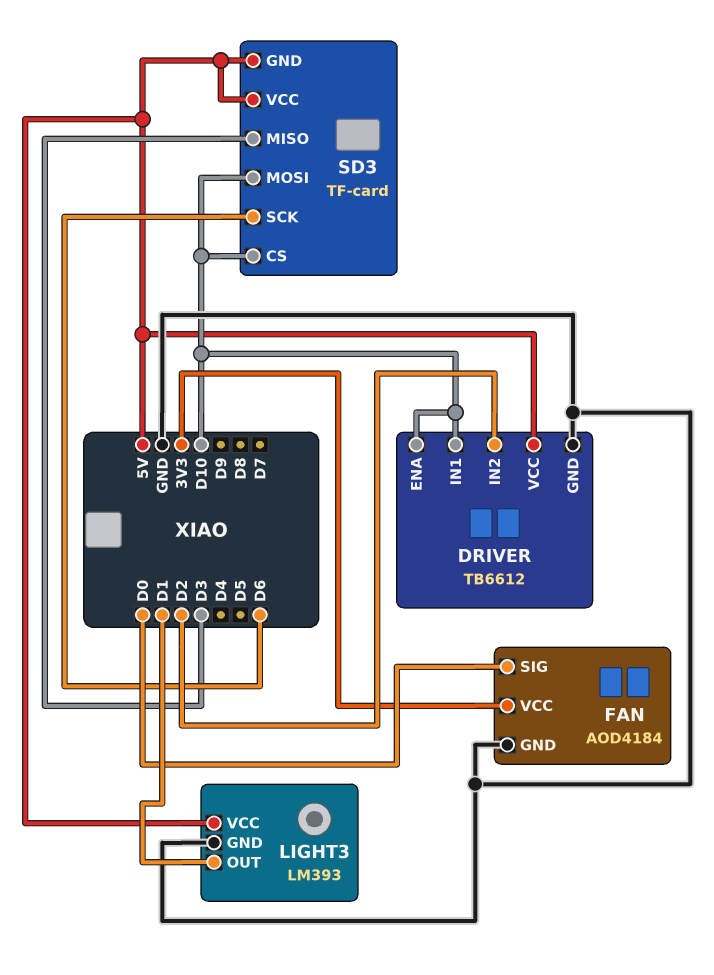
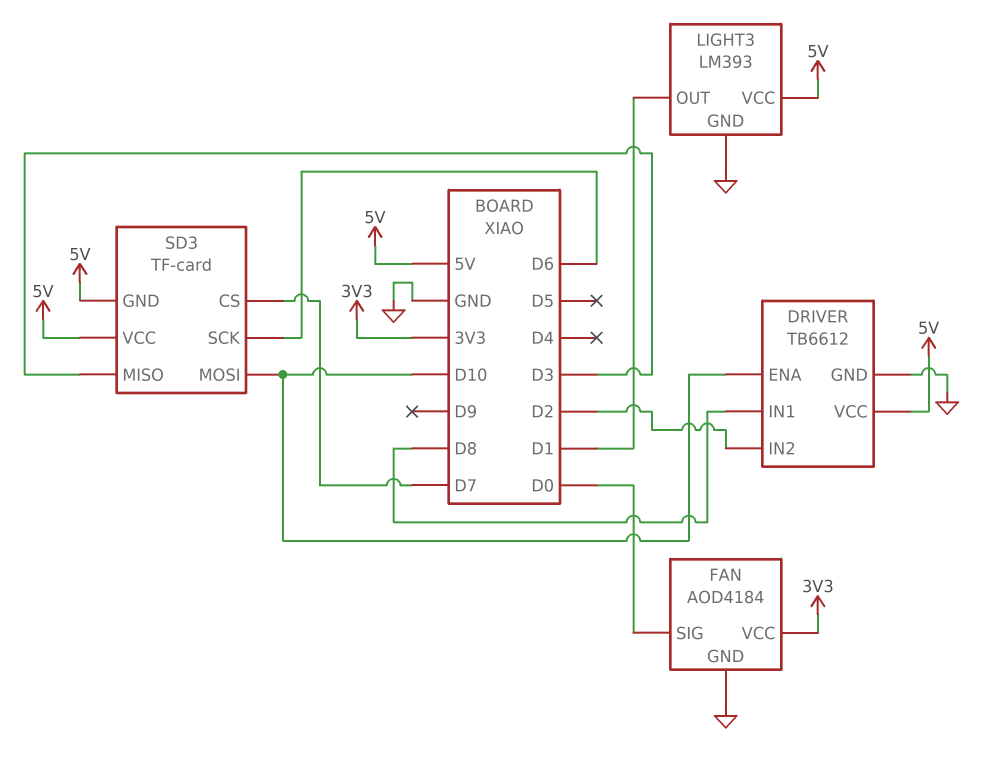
DRIVER pin IN1: D10 -> D8
SD3 pin CS: D10 -> D7

